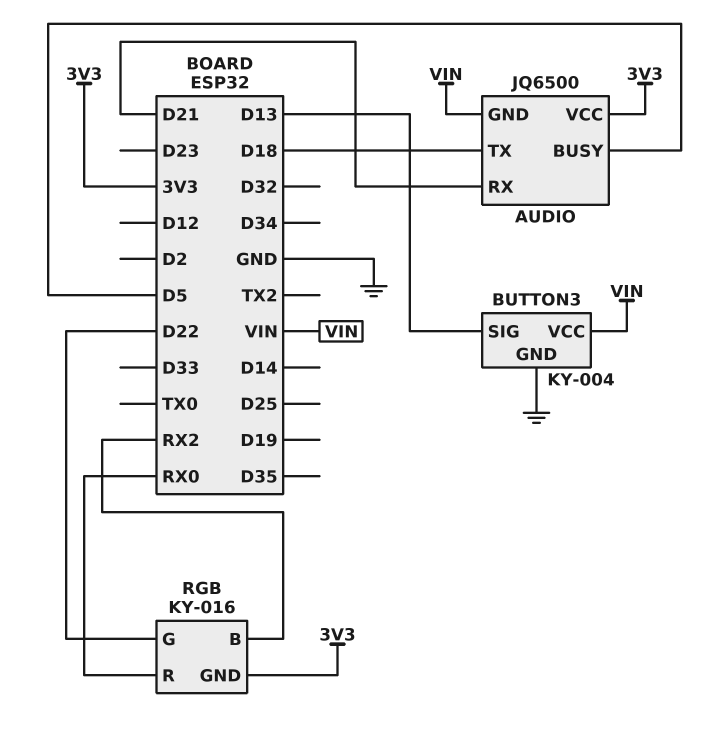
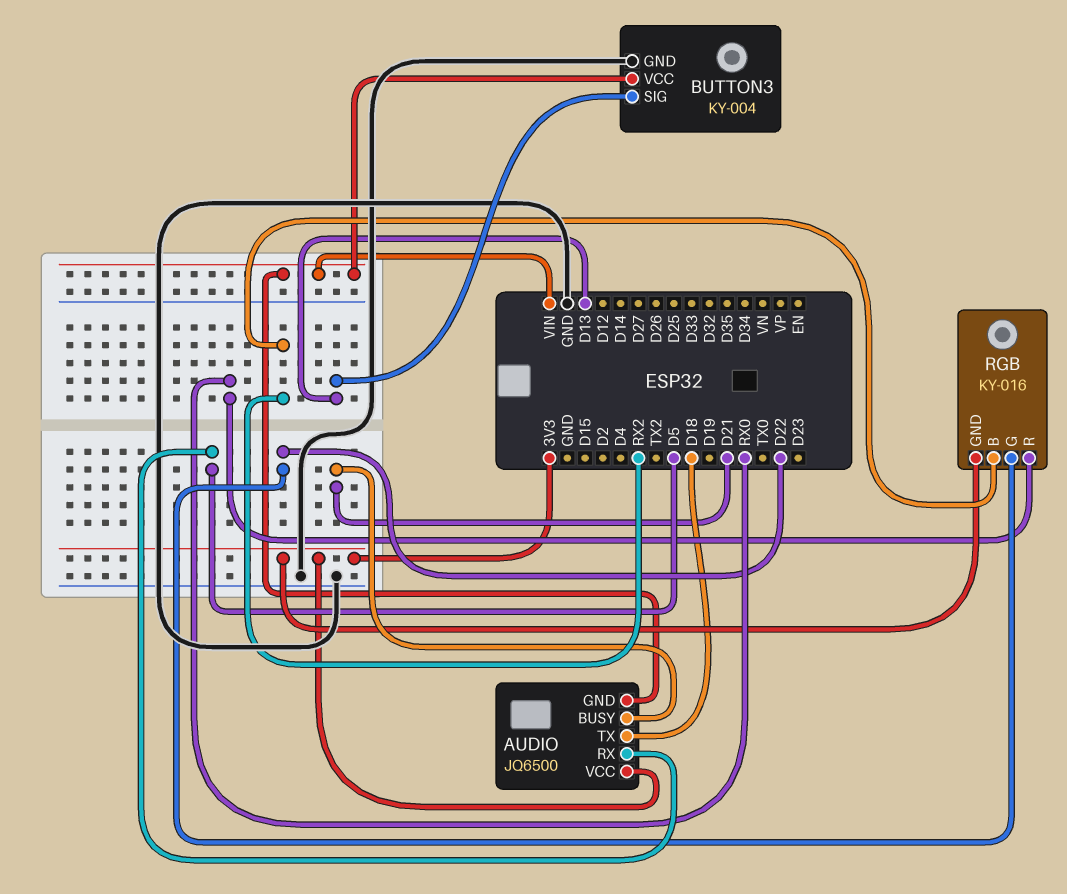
AUDIO pin BUSY: D5 -> D21
AUDIO pin RX: D21 -> D5

